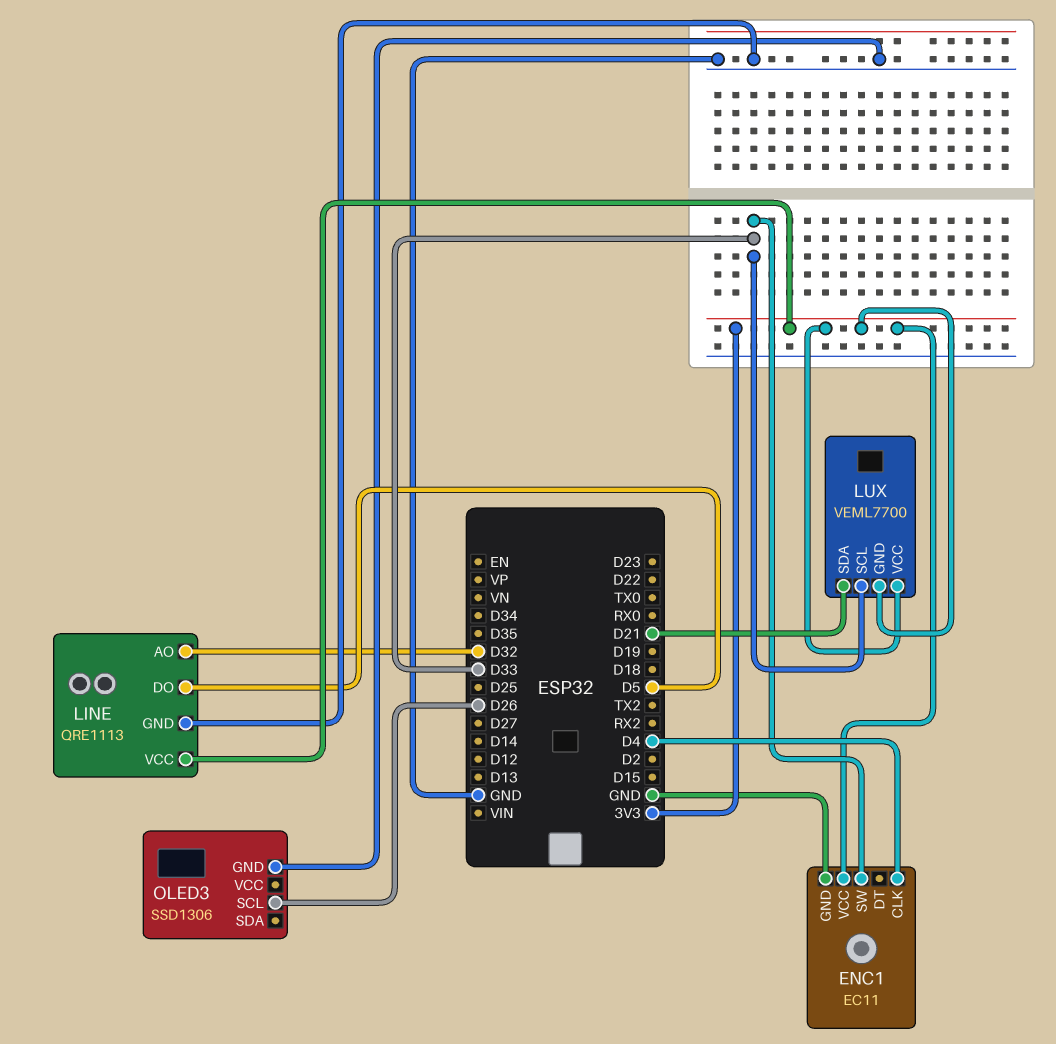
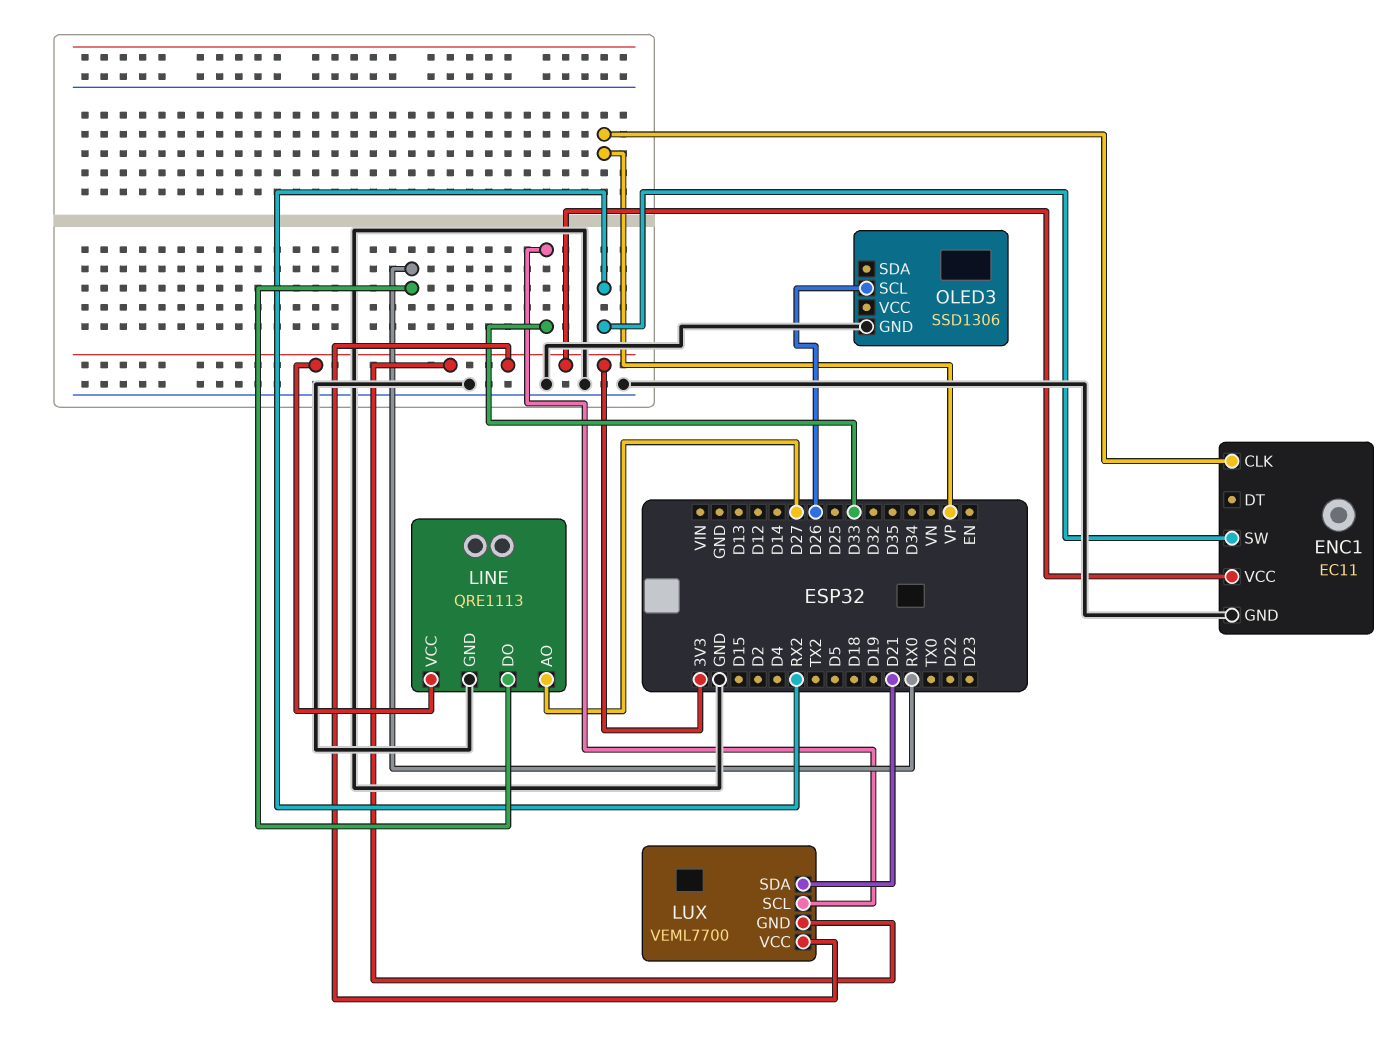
ENC1 pin CLK: D4 -> VP
ENC1 pin SW: D33 -> RX2
LINE pin AO: D32 -> D27
LINE pin DO: D5 -> RX0

